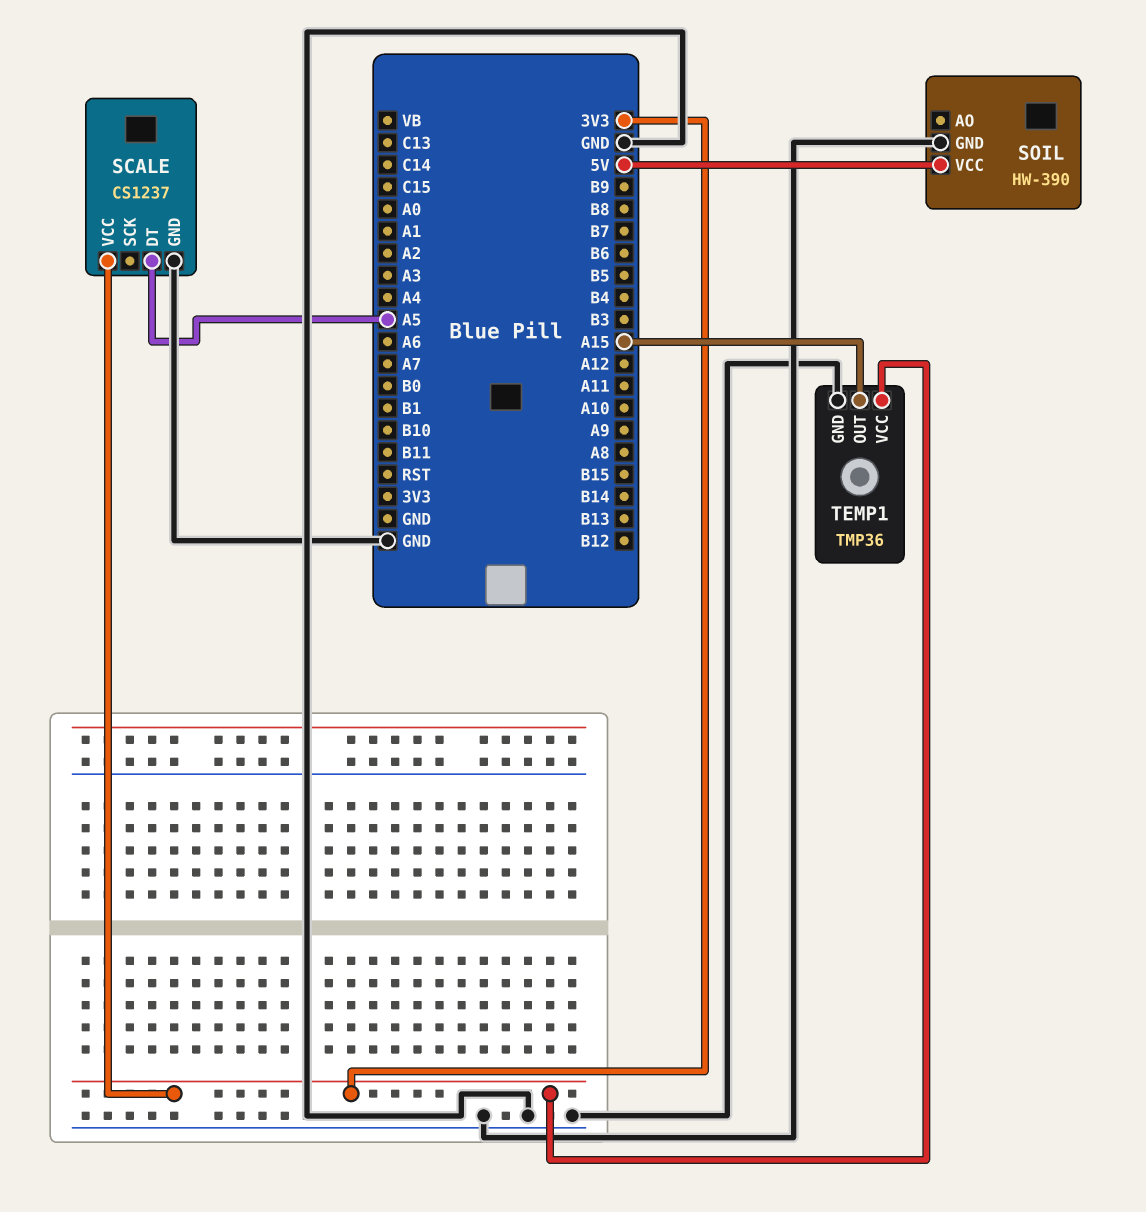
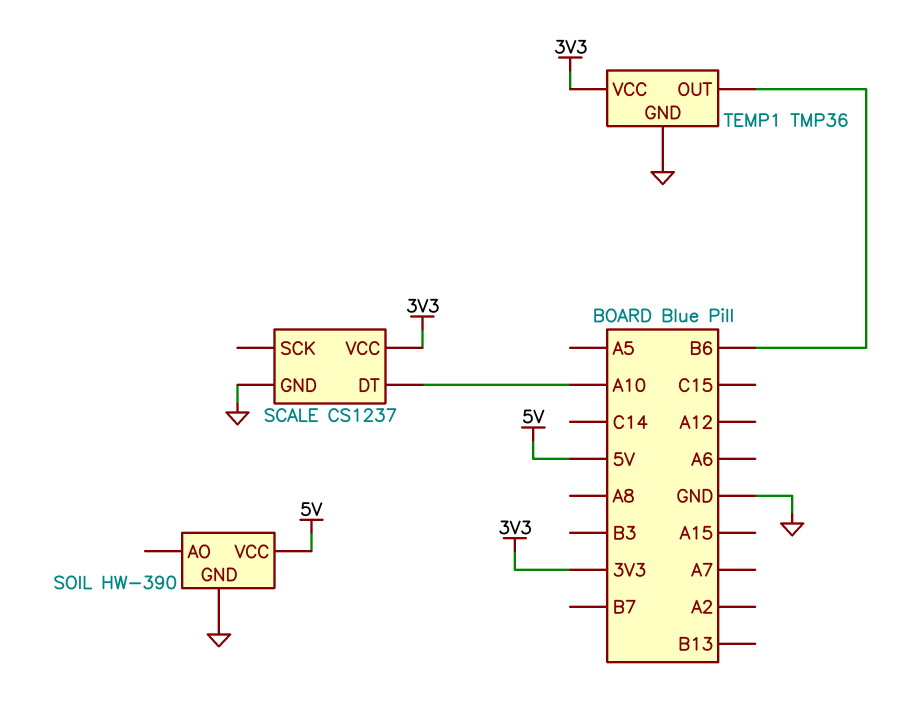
SCALE pin DT: A5 -> A10
TEMP1 pin OUT: A15 -> B6

